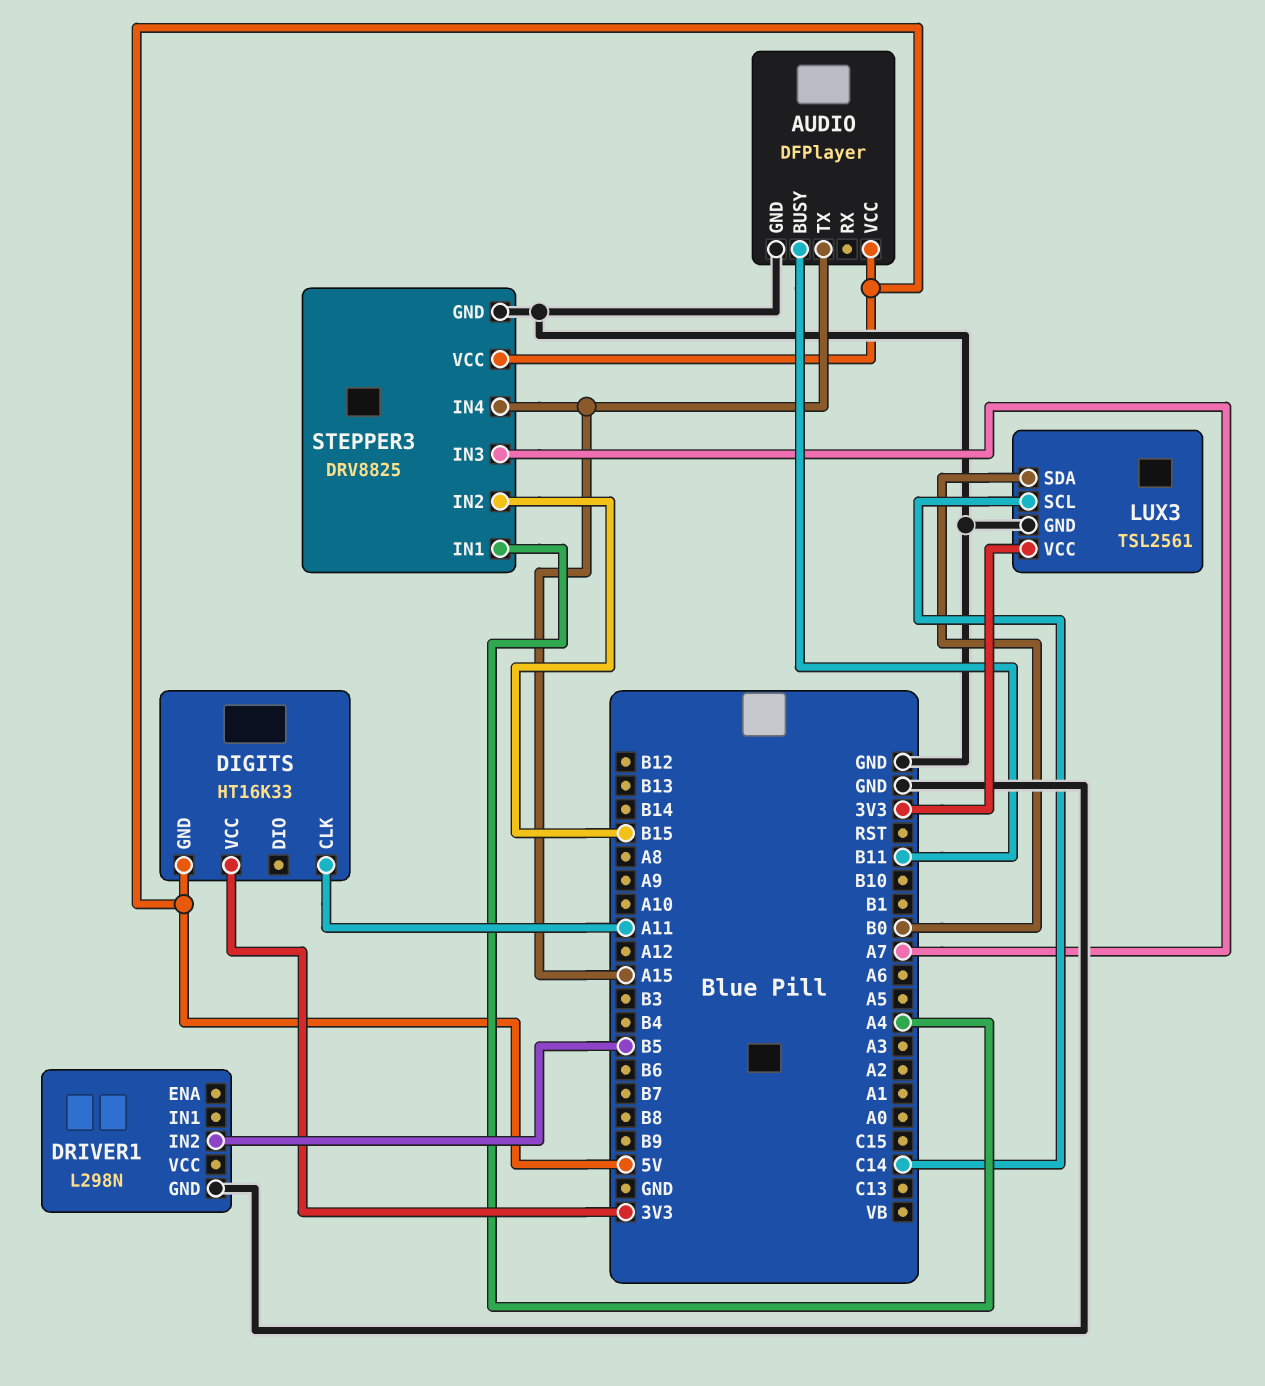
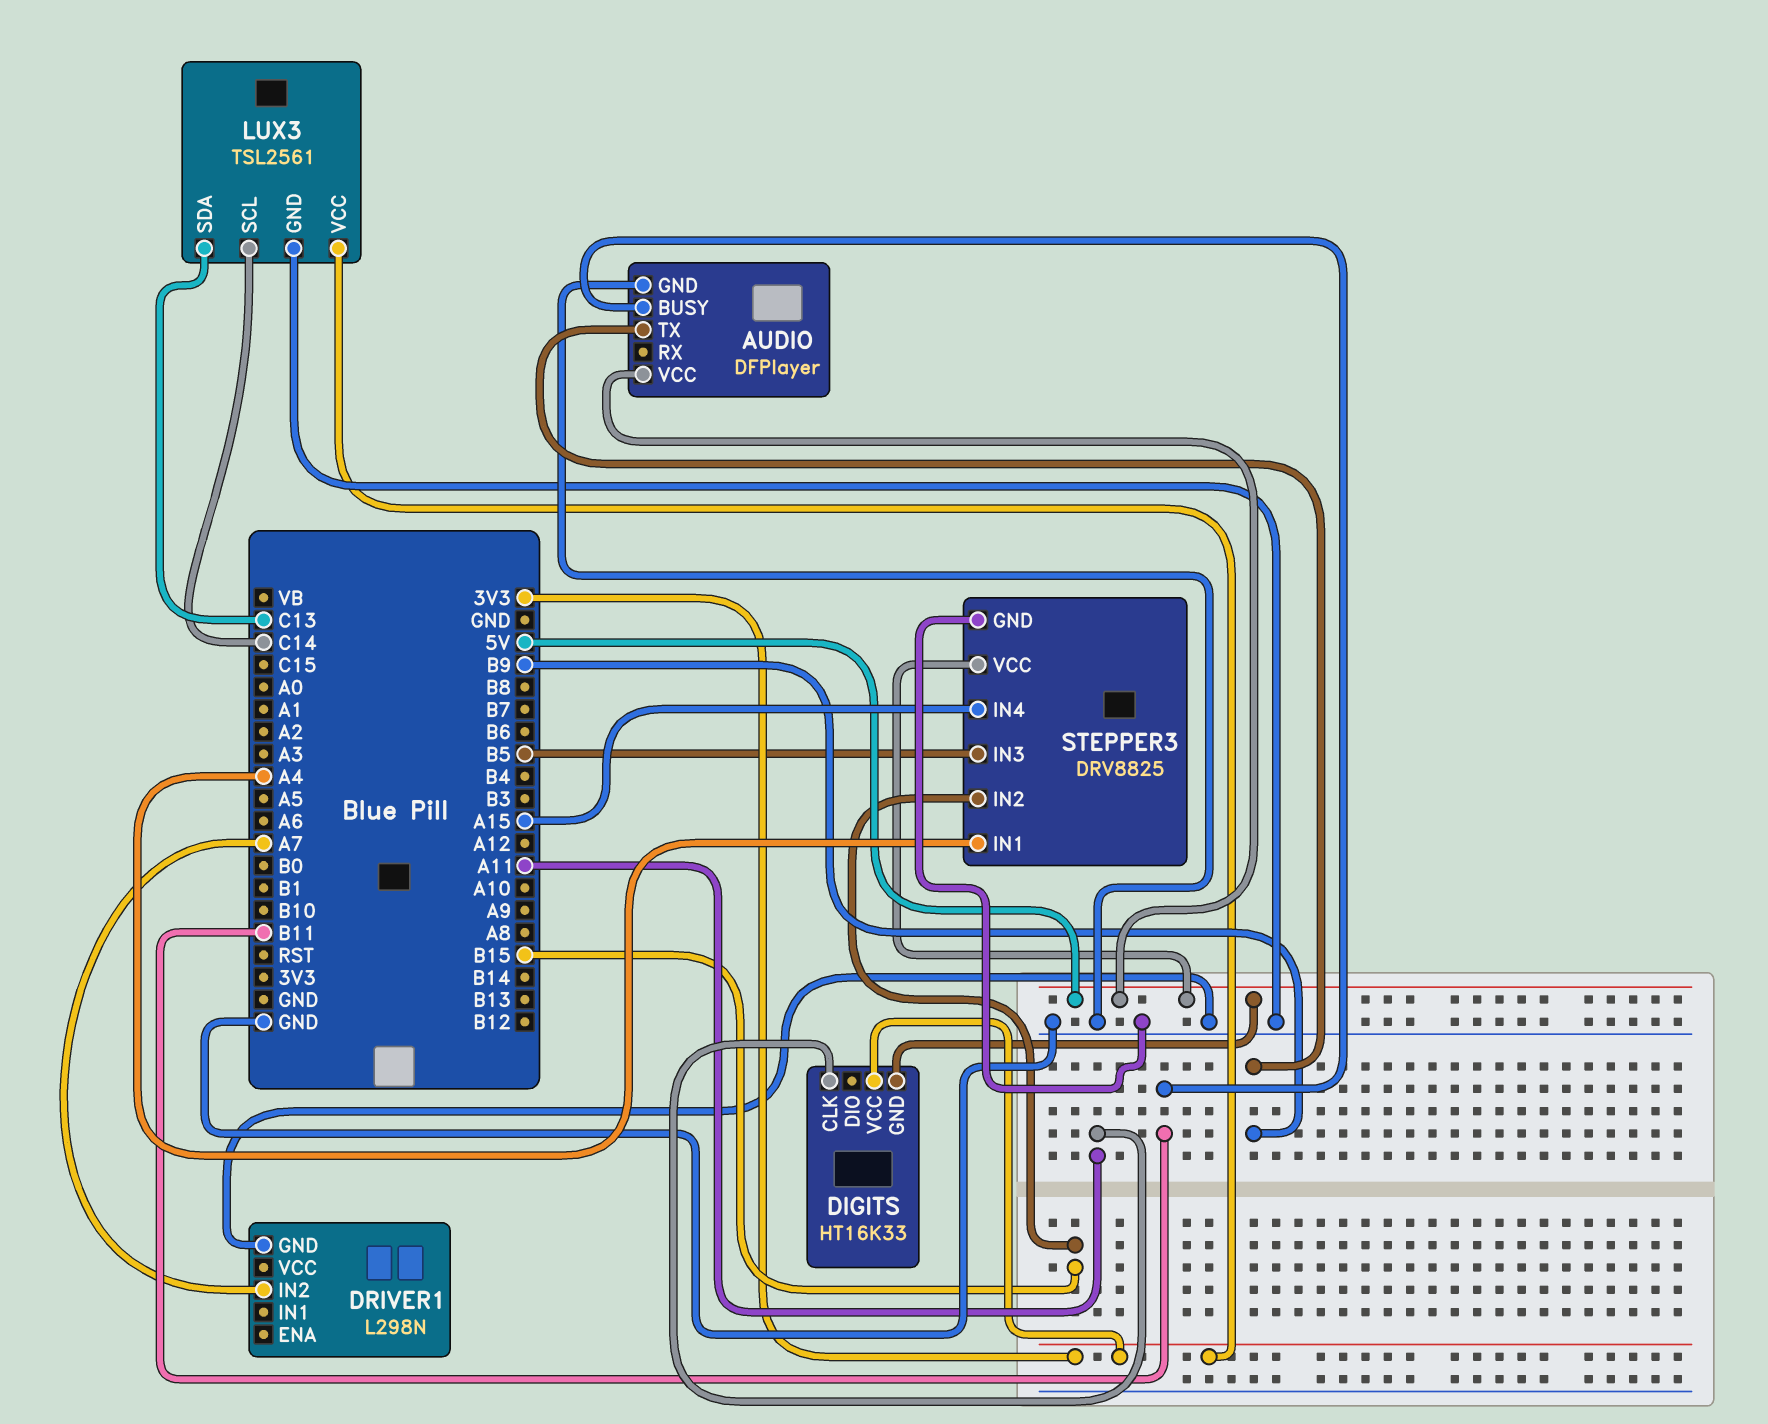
AUDIO pin TX: A15 -> B9
DRIVER1 pin IN2: B5 -> A7
LUX3 pin SDA: B0 -> C13
STEPPER3 pin IN3: A7 -> B5

